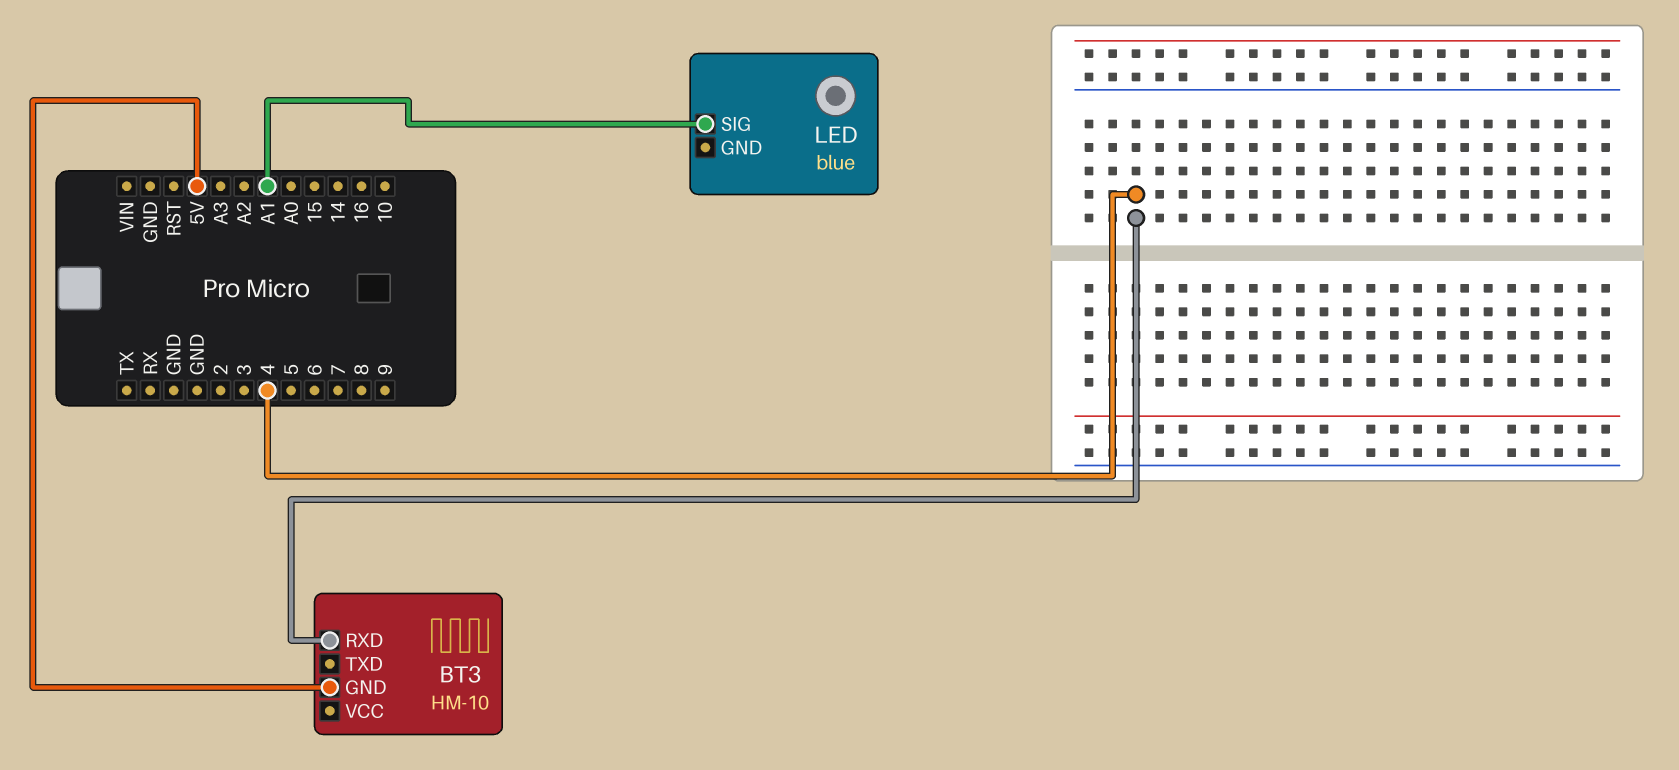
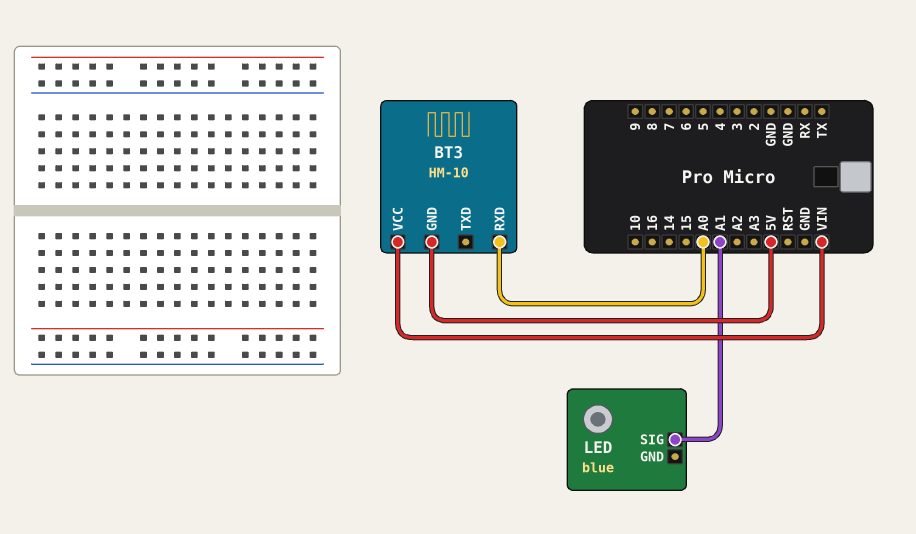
BT3 pin RXD: 4 -> A0
BT3 pin VCC: none -> VIN

